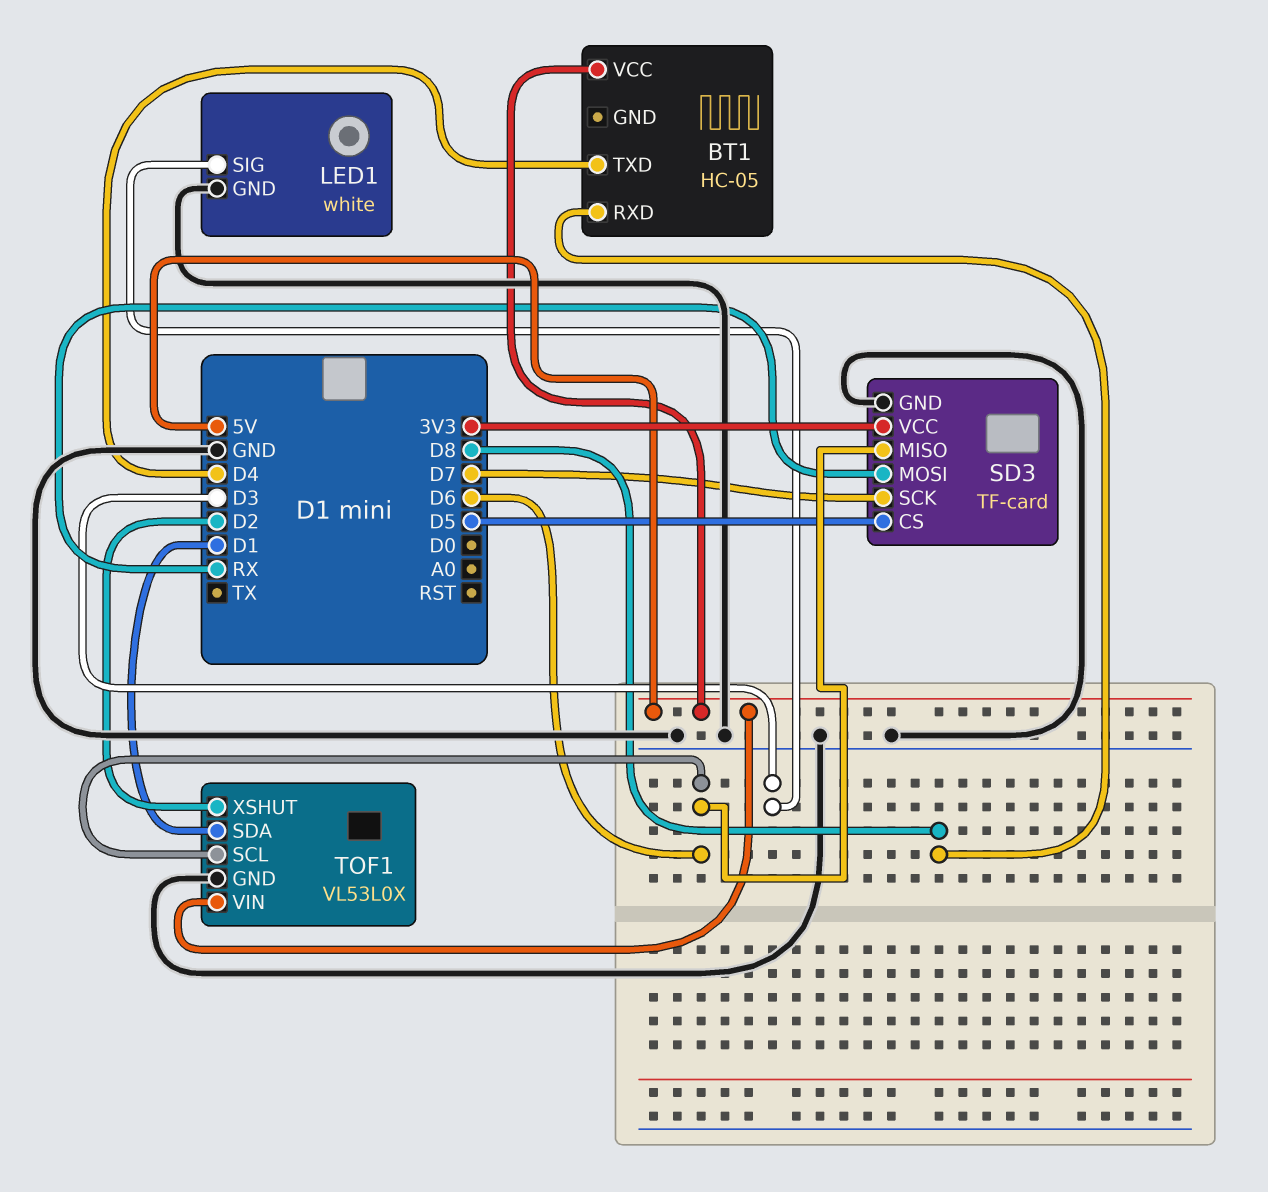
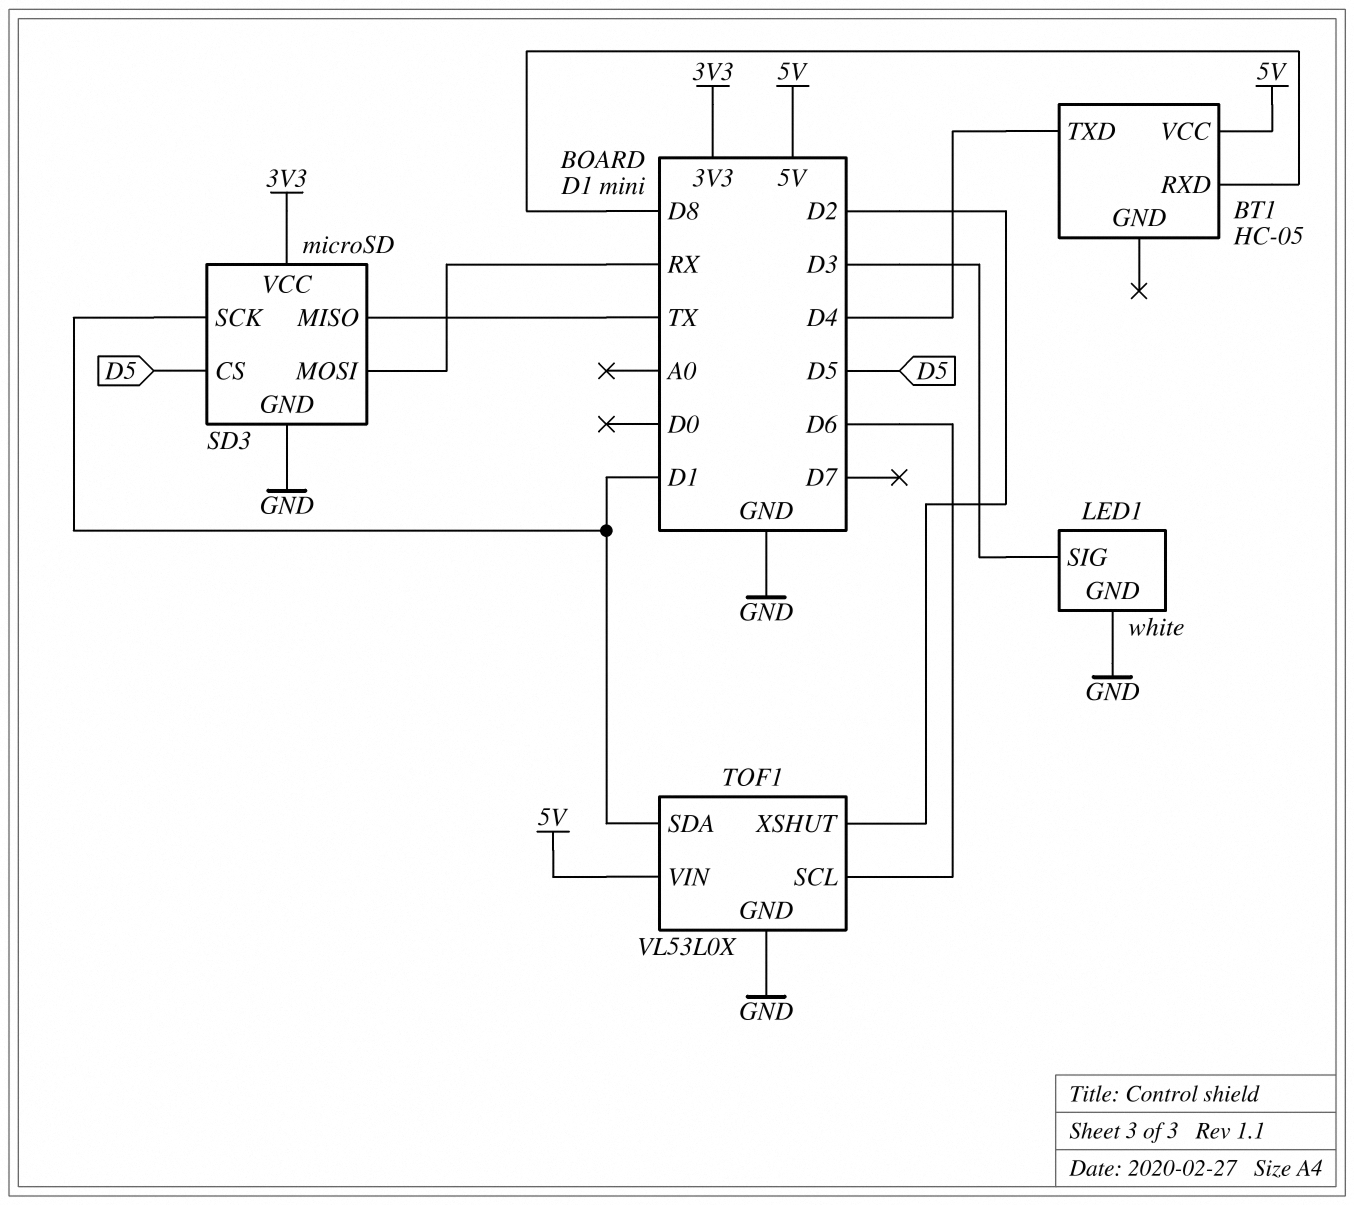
SD3: TF-card -> microSD
SD3 pin MISO: D6 -> TX
SD3 pin SCK: D7 -> D1

